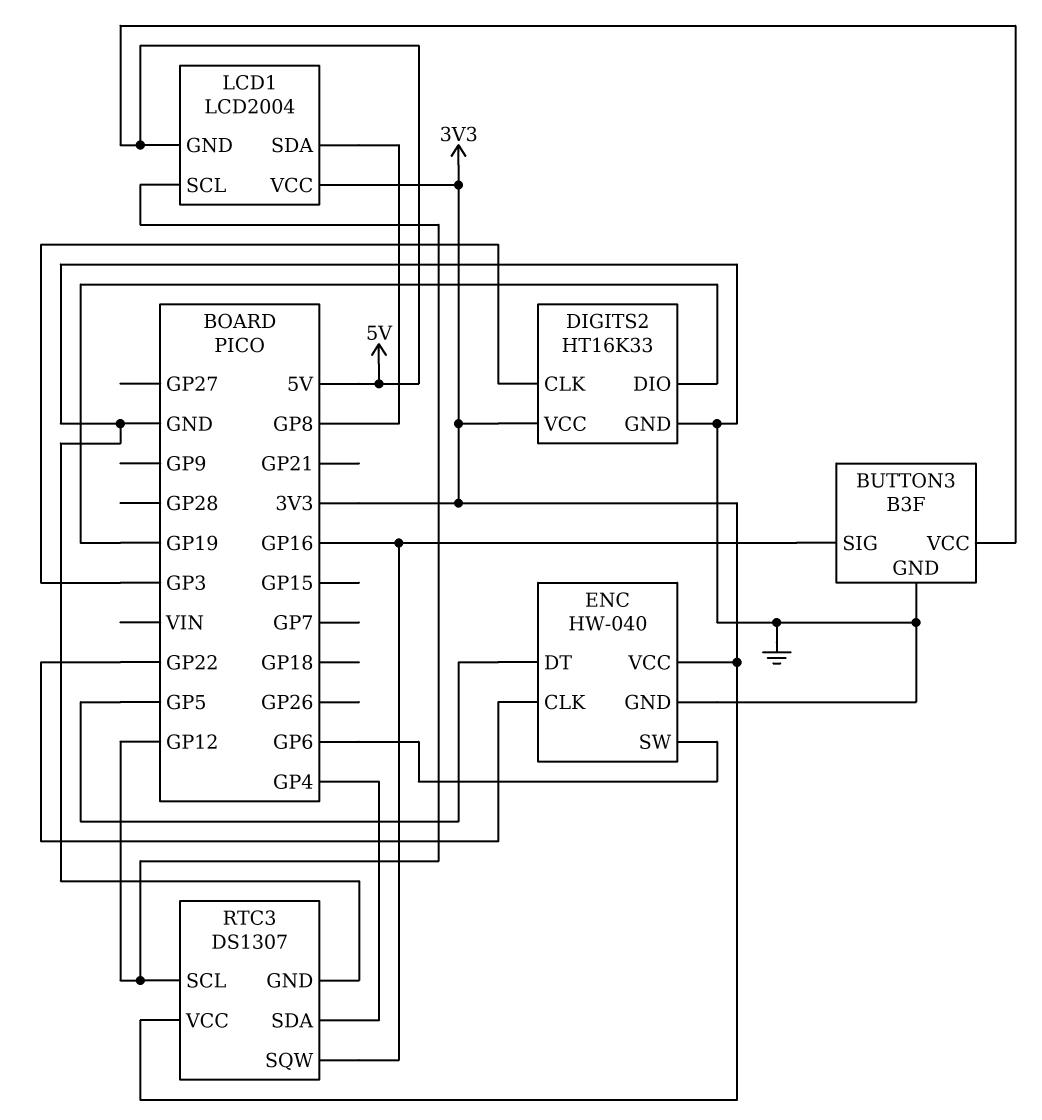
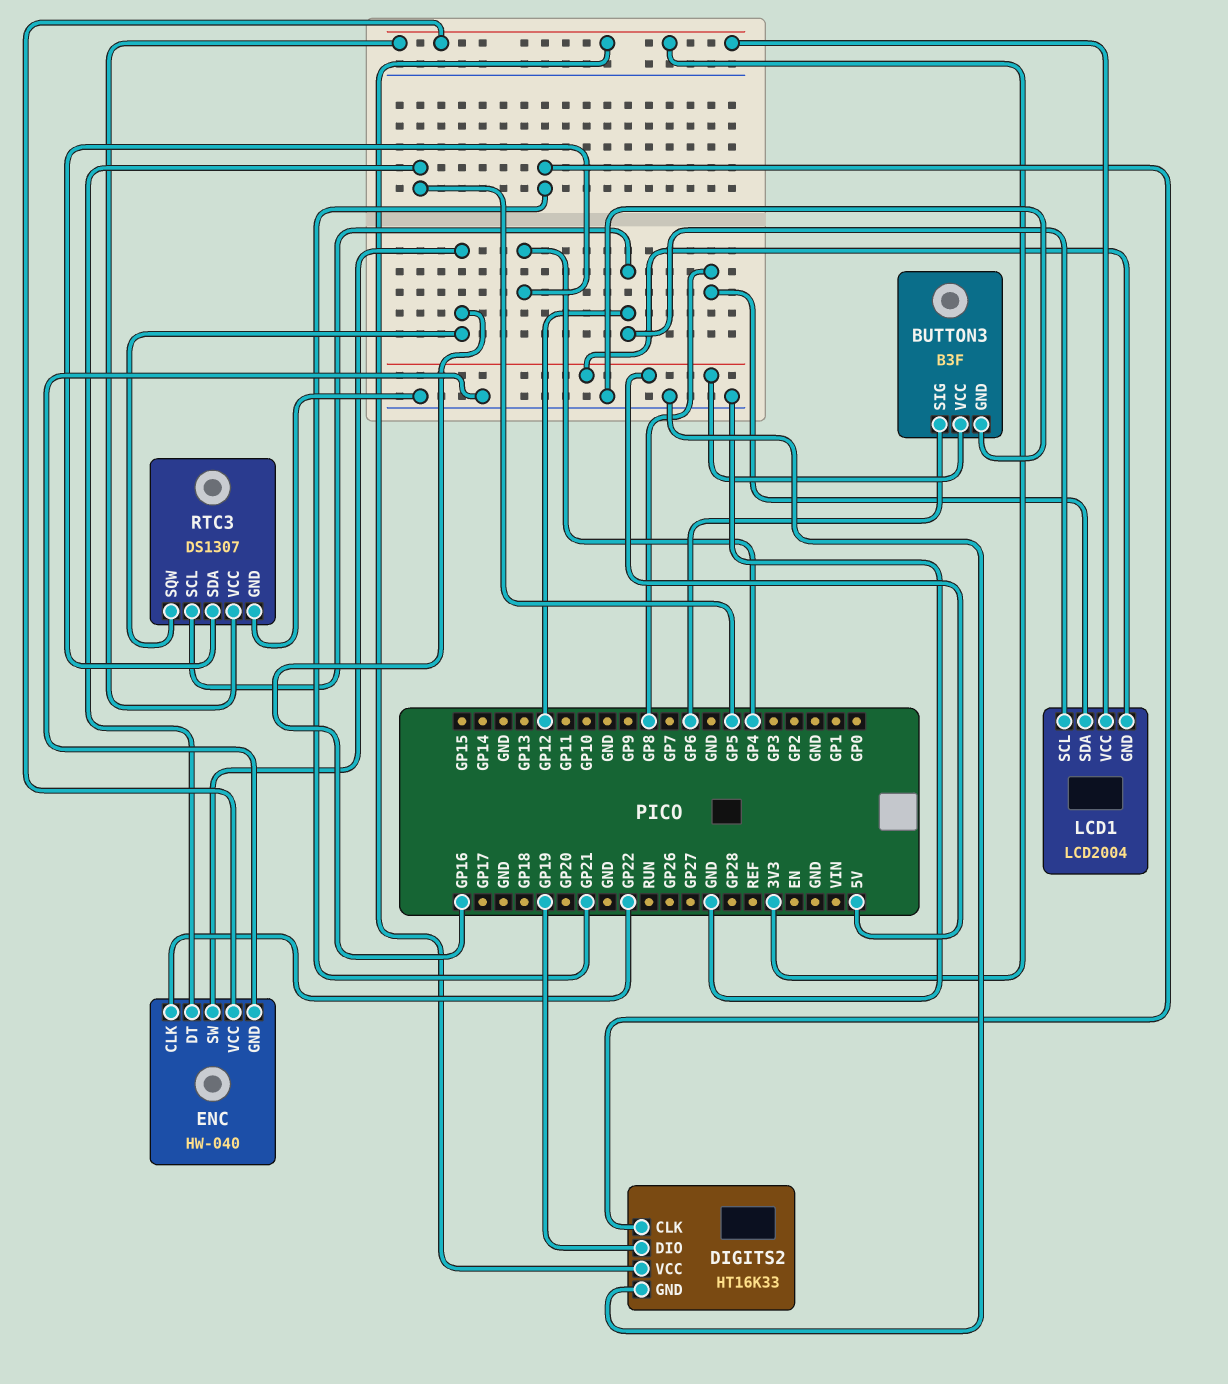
BUTTON3 pin SIG: GP16 -> GP6
DIGITS2 pin CLK: GP3 -> GP21
ENC pin SW: GP6 -> GP16

